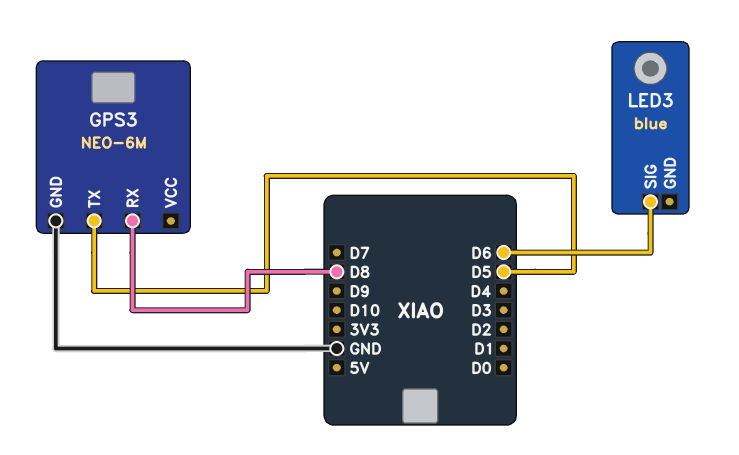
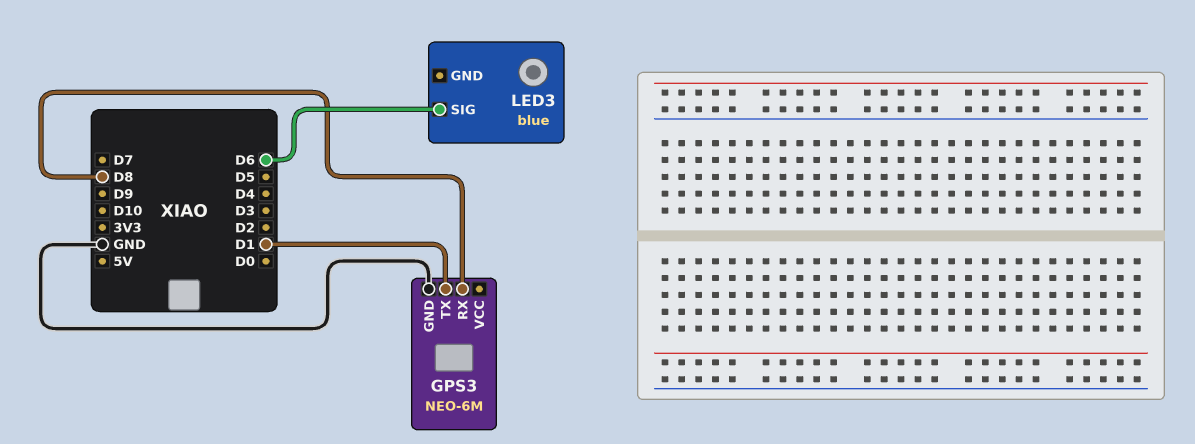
GPS3 pin TX: D5 -> D1

